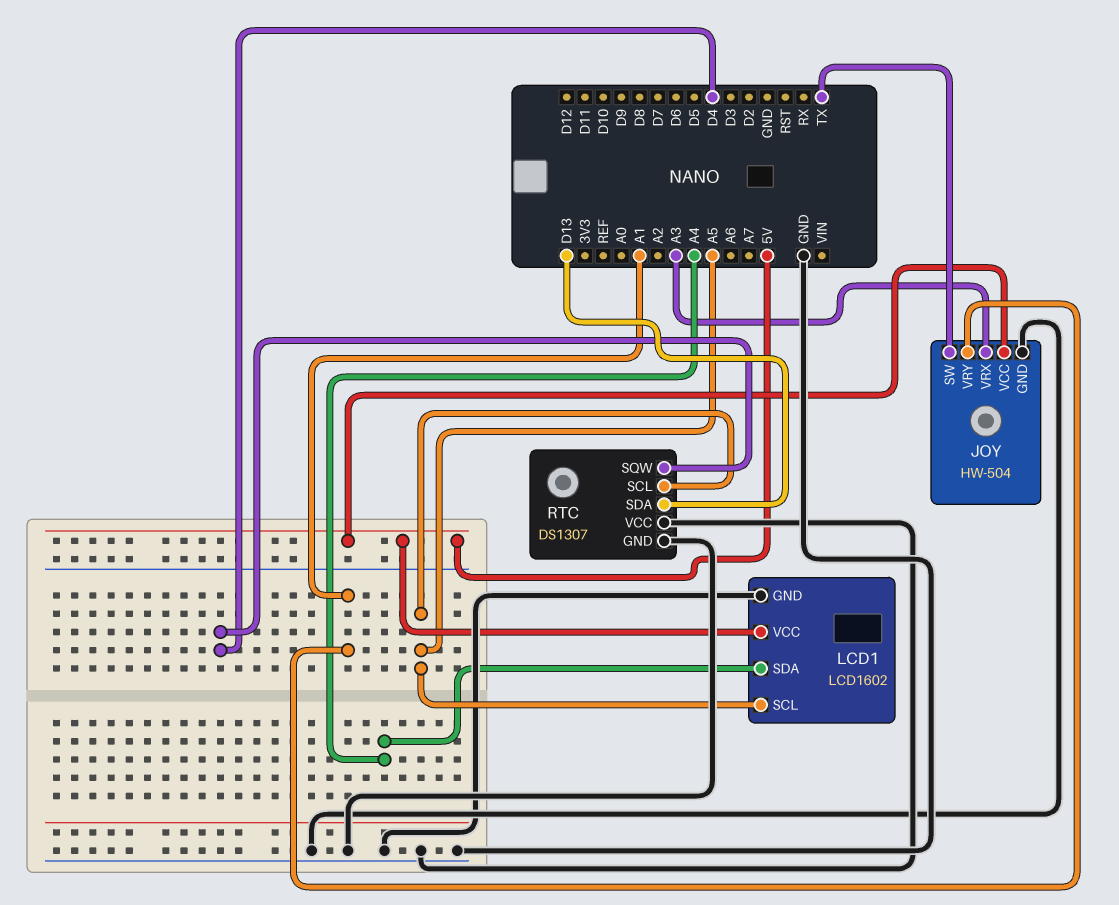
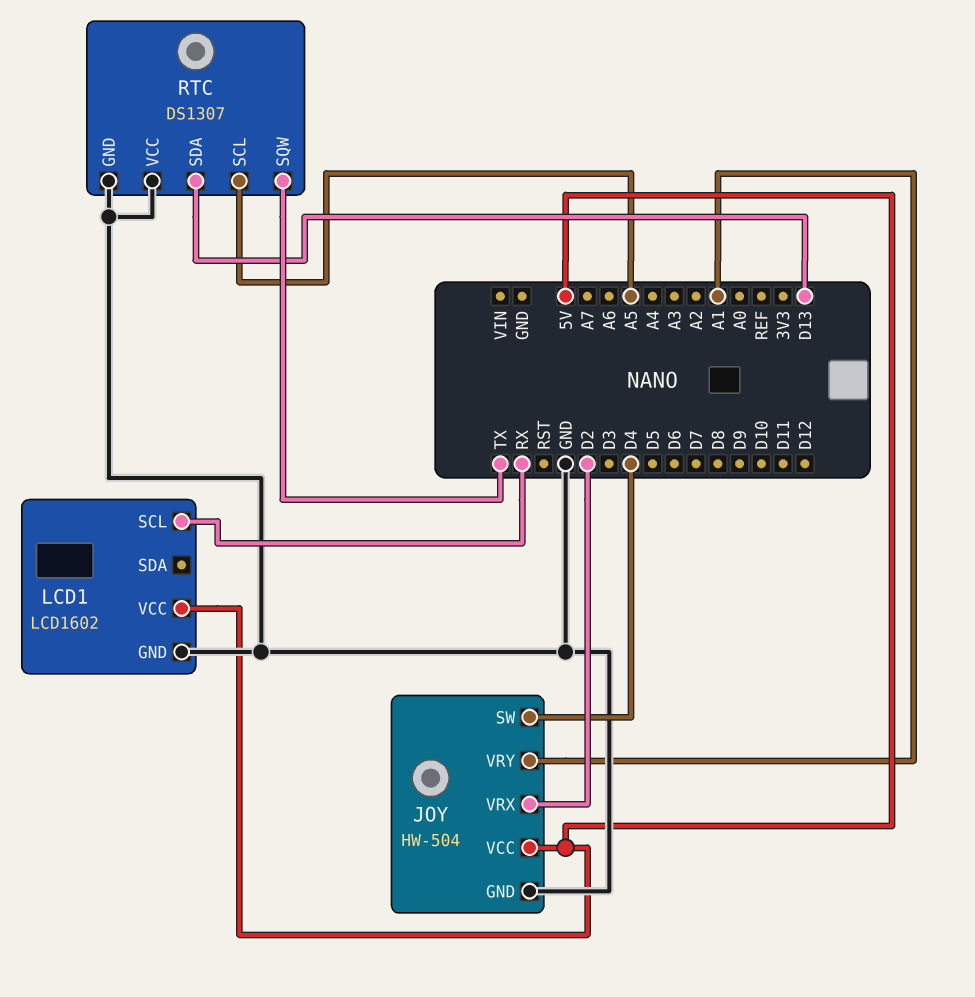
JOY pin SW: TX -> D4
JOY pin VRX: A3 -> D2
LCD1 pin SCL: A5 -> RX
LCD1 pin SDA: A4 -> none
RTC pin SQW: D4 -> TX

